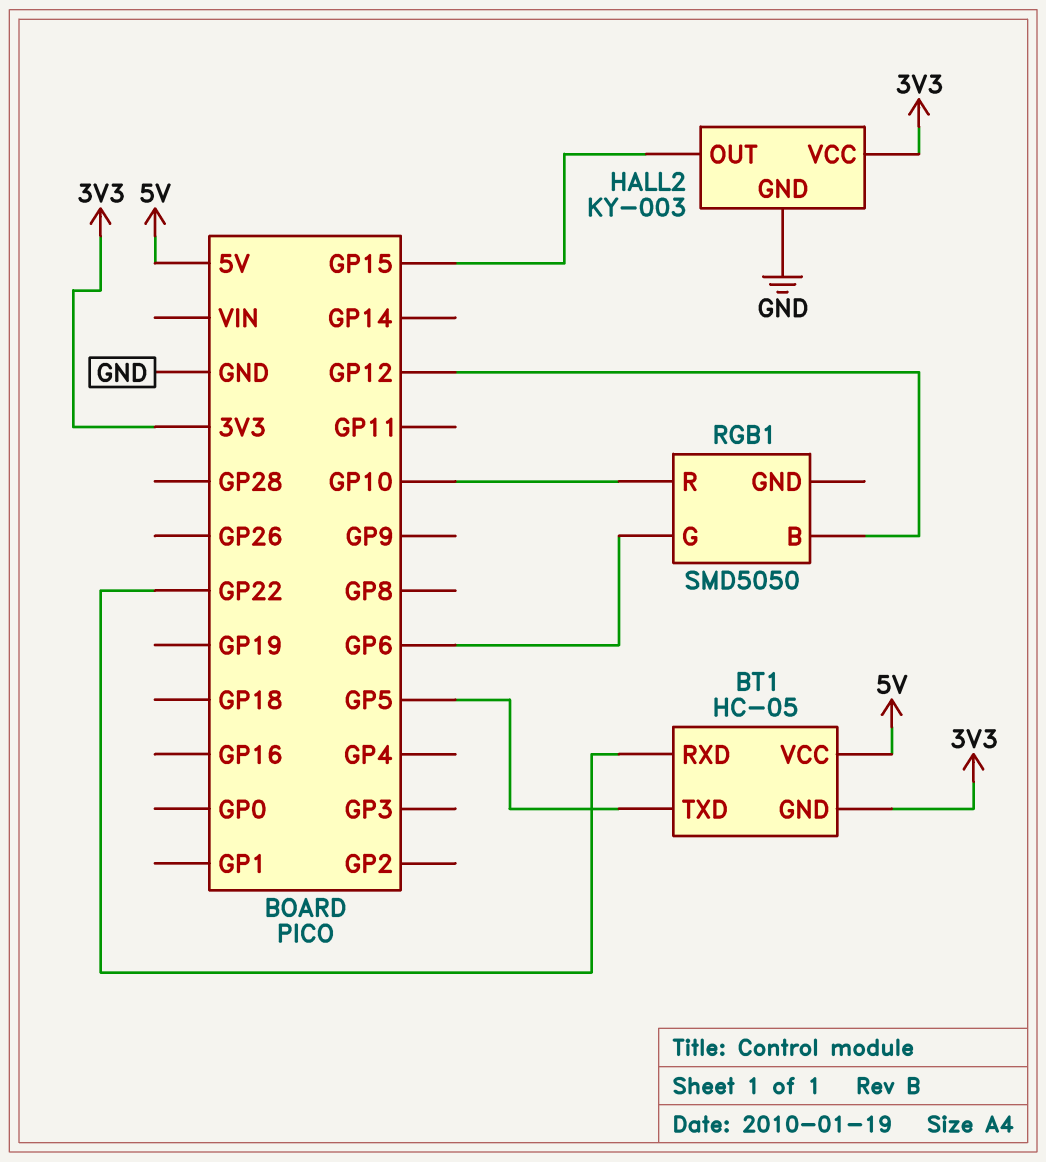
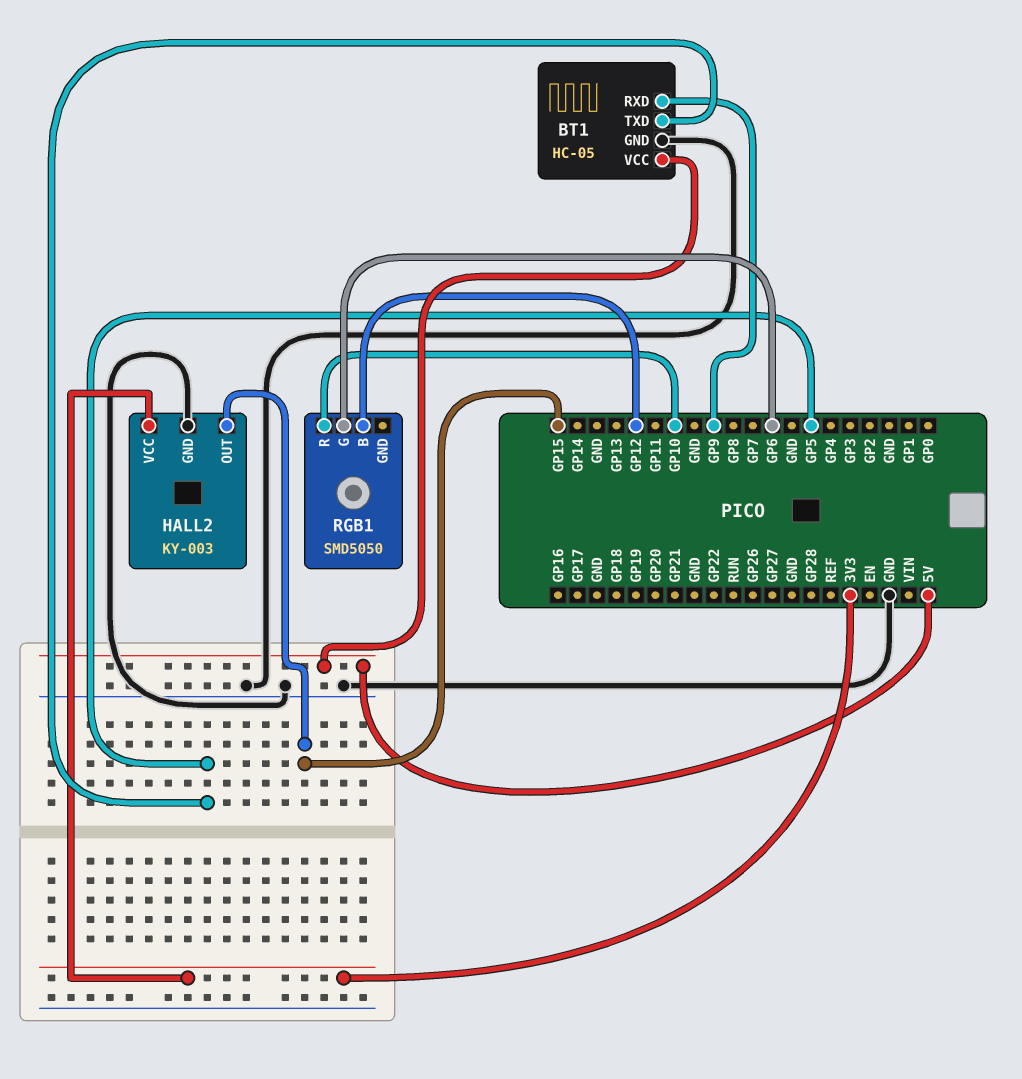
BT1 pin GND: 3V3 -> GND
BT1 pin RXD: GP22 -> GP9

